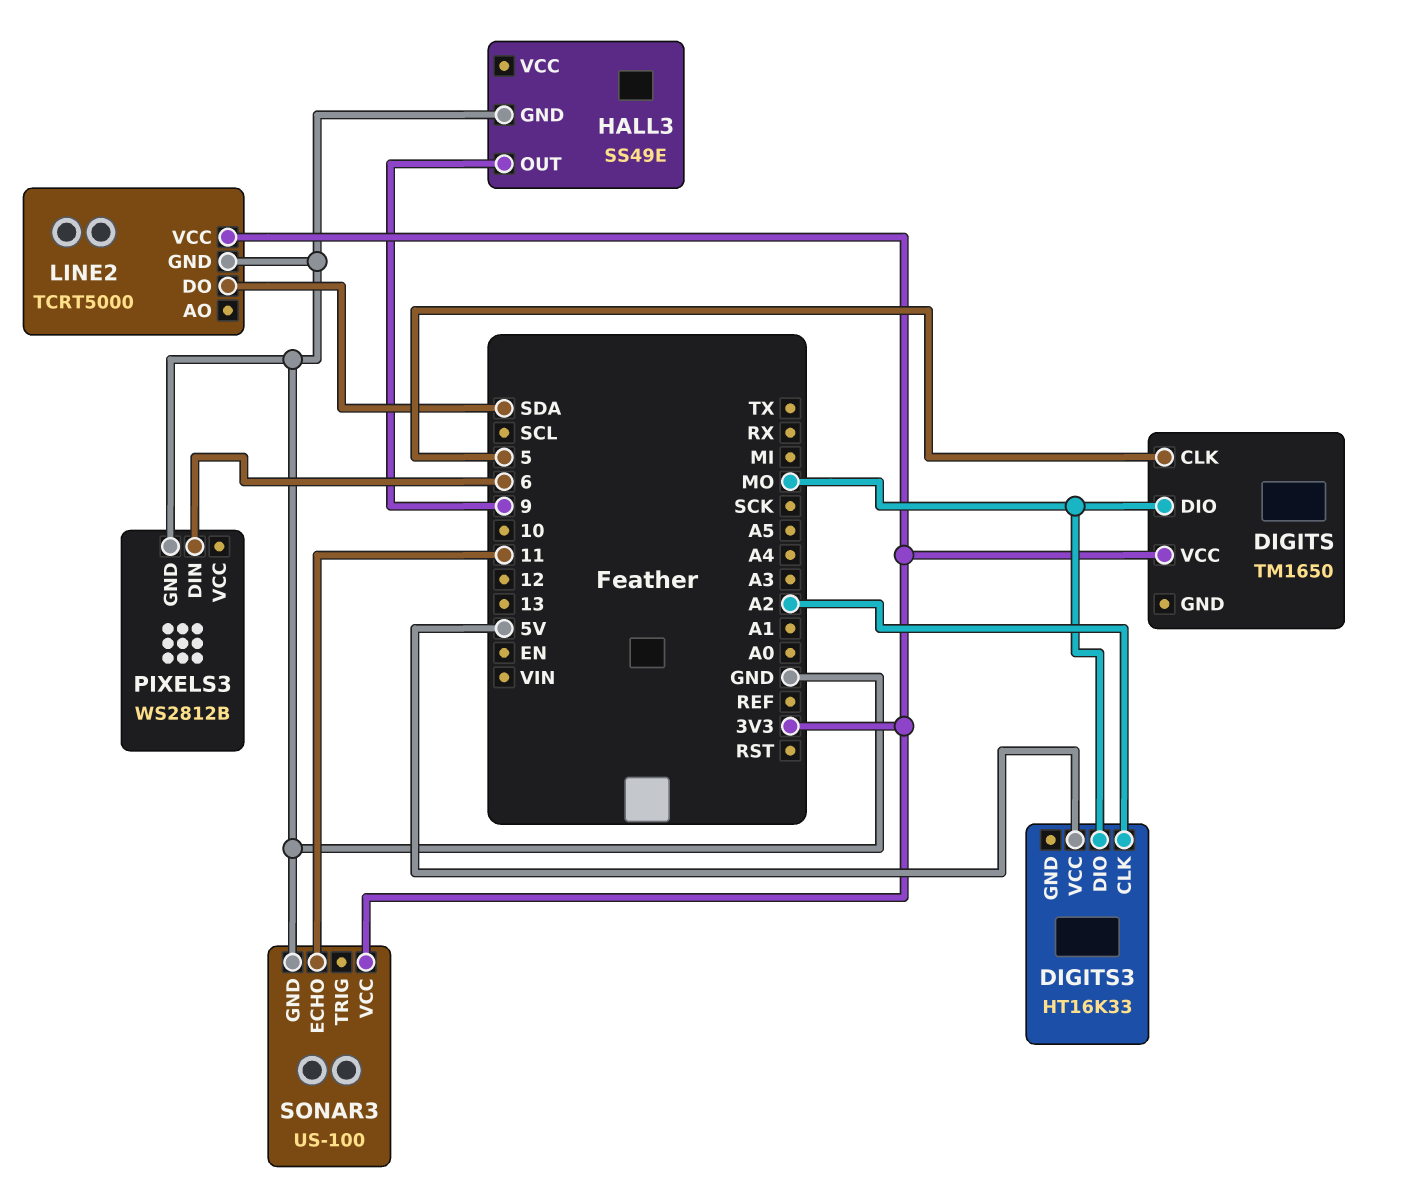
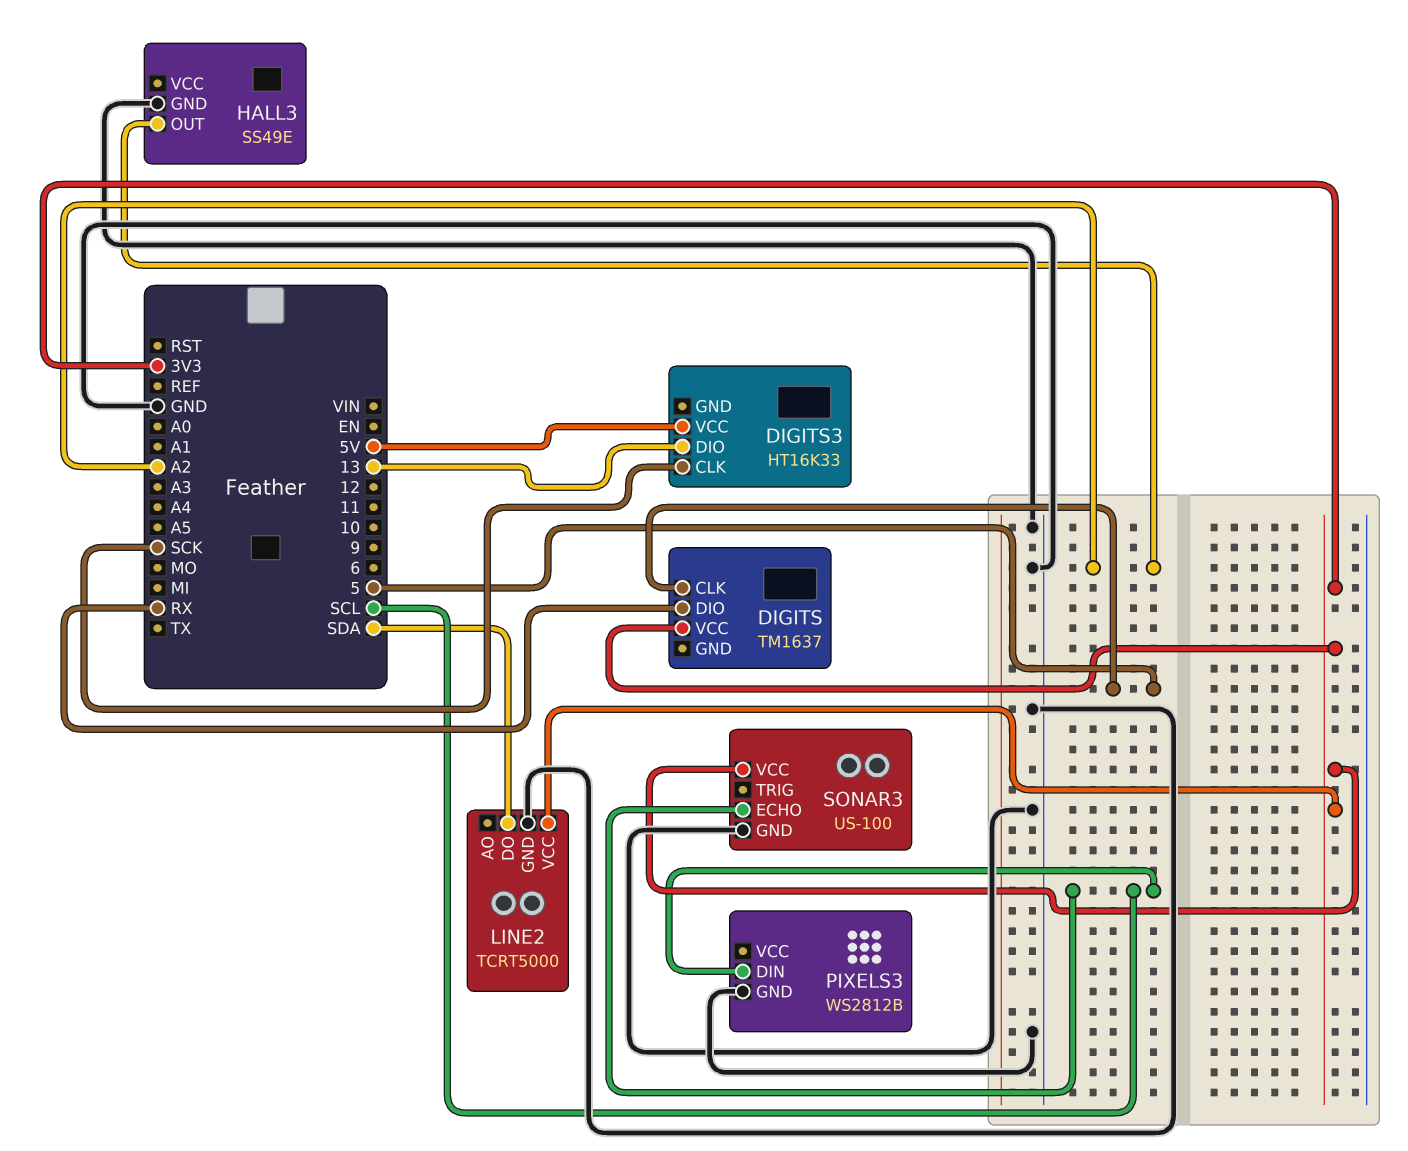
DIGITS: TM1650 -> TM1637
DIGITS pin DIO: MO -> RX
DIGITS3 pin CLK: A2 -> SCK
DIGITS3 pin DIO: MO -> 13
HALL3 pin OUT: 9 -> A2
PIXELS3 pin DIN: 6 -> SCL
SONAR3 pin ECHO: 11 -> SCL

